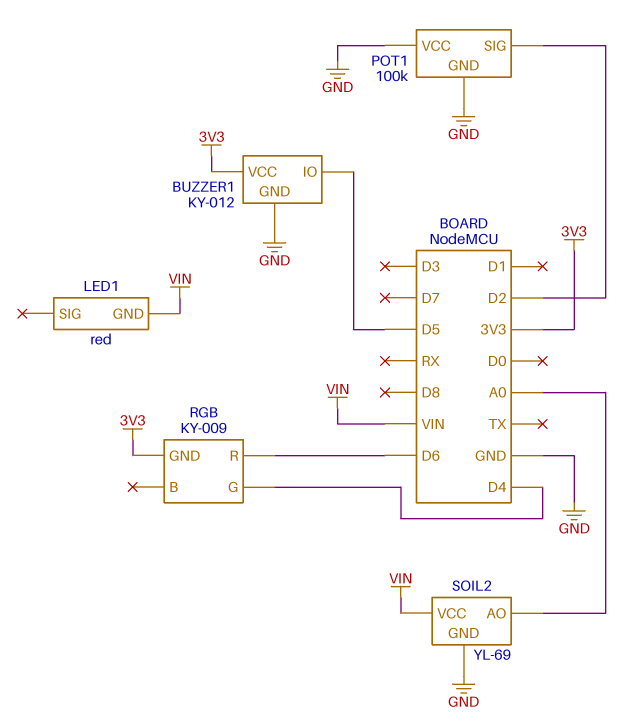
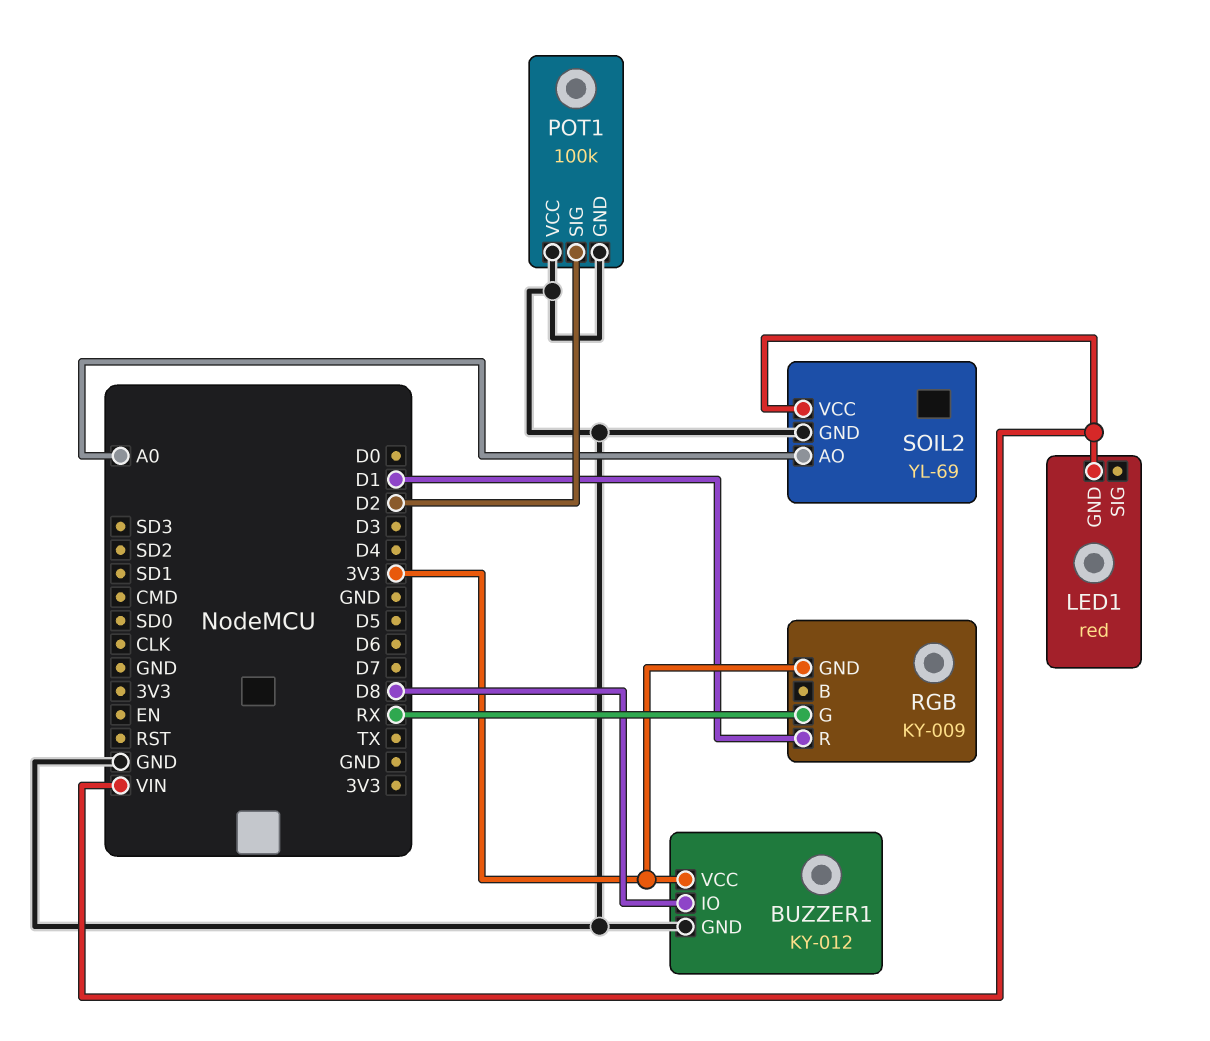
BUZZER1 pin IO: D5 -> D8
RGB pin G: D4 -> RX
RGB pin R: D6 -> D1

